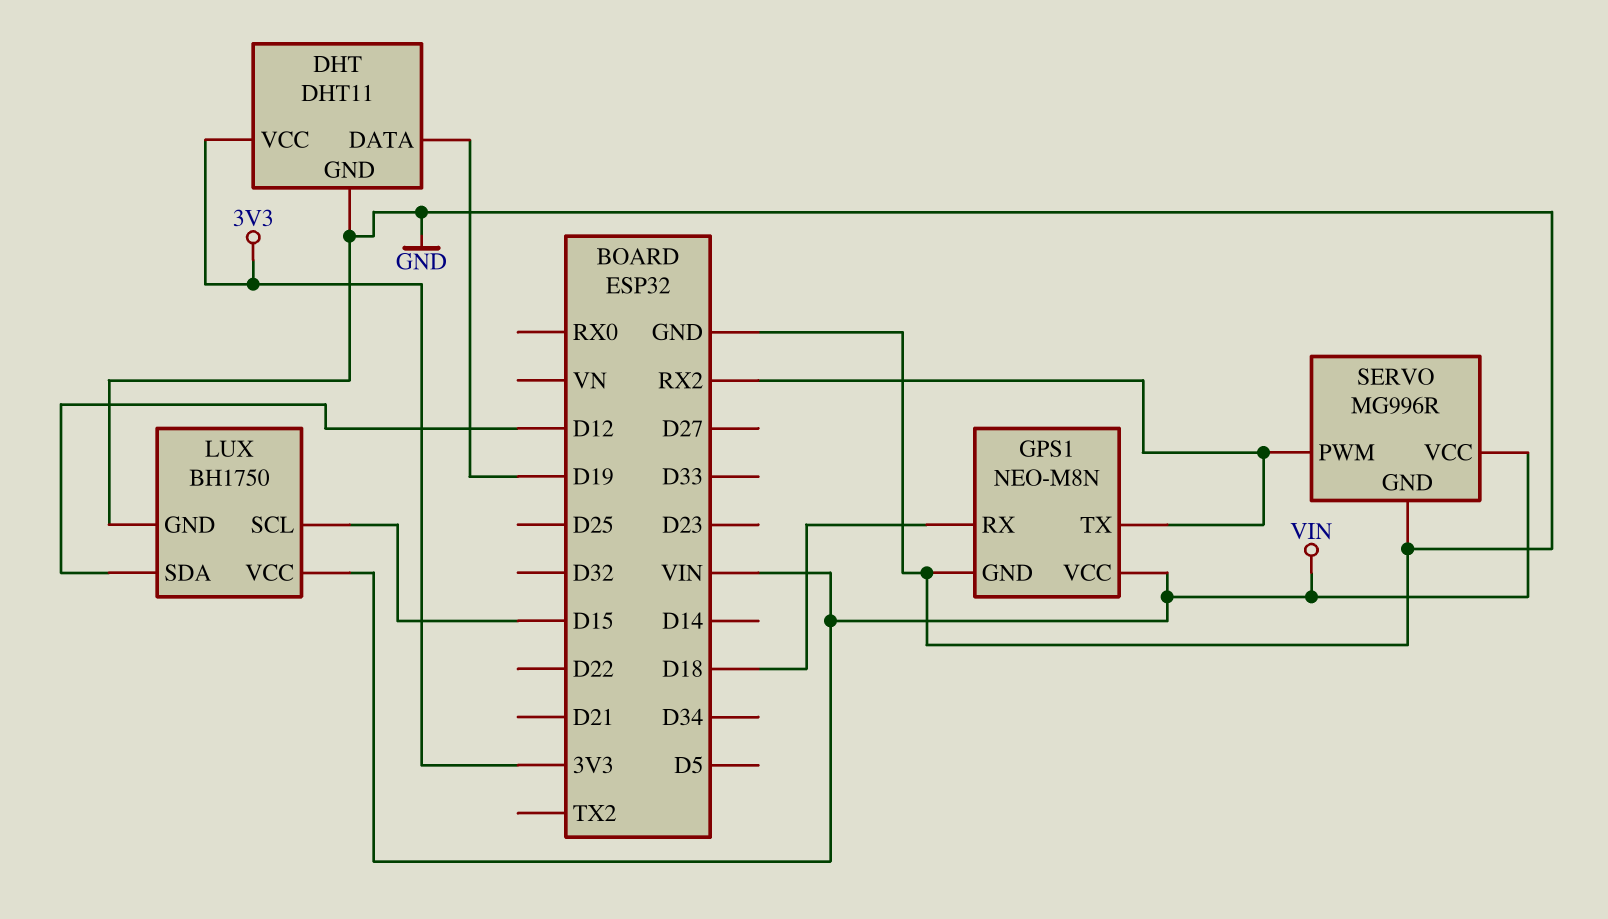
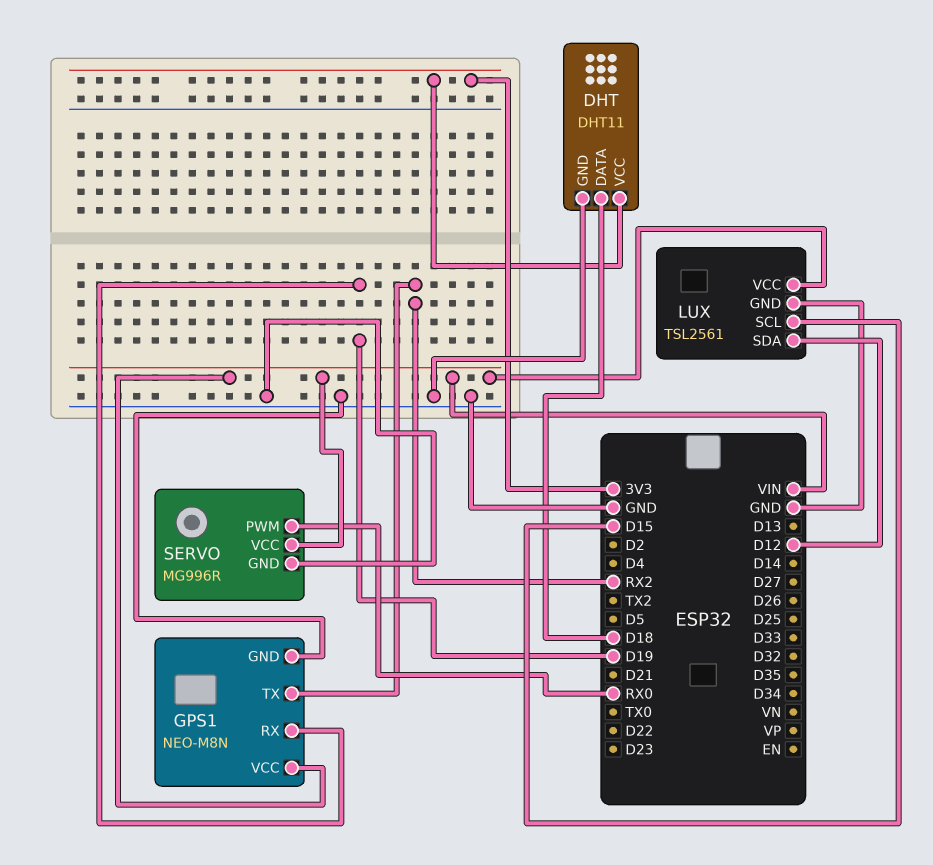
DHT pin DATA: D19 -> D18
GPS1 pin RX: D18 -> D19
LUX: BH1750 -> TSL2561
SERVO pin PWM: RX2 -> RX0

